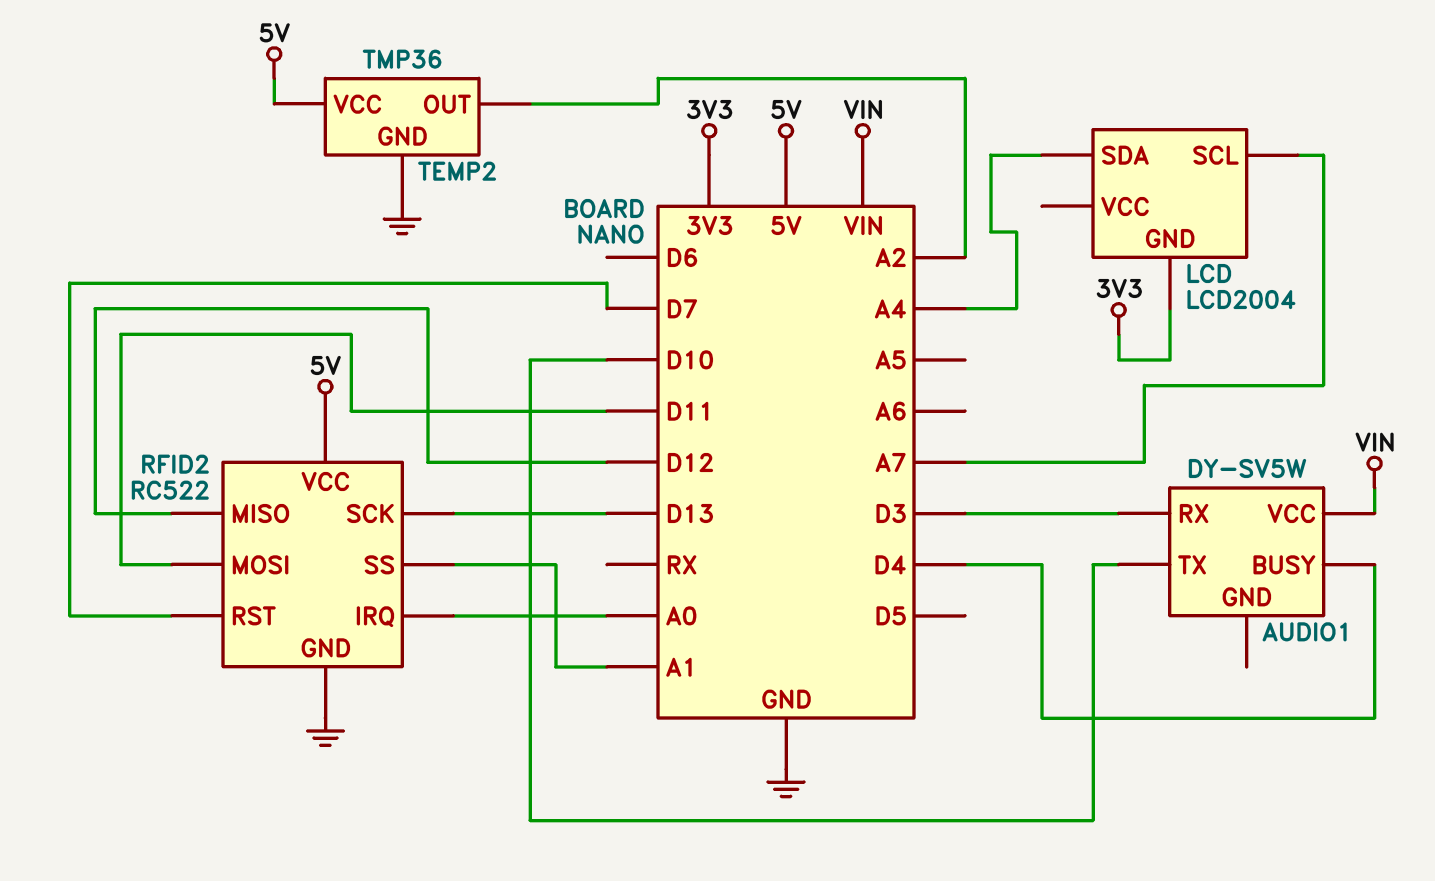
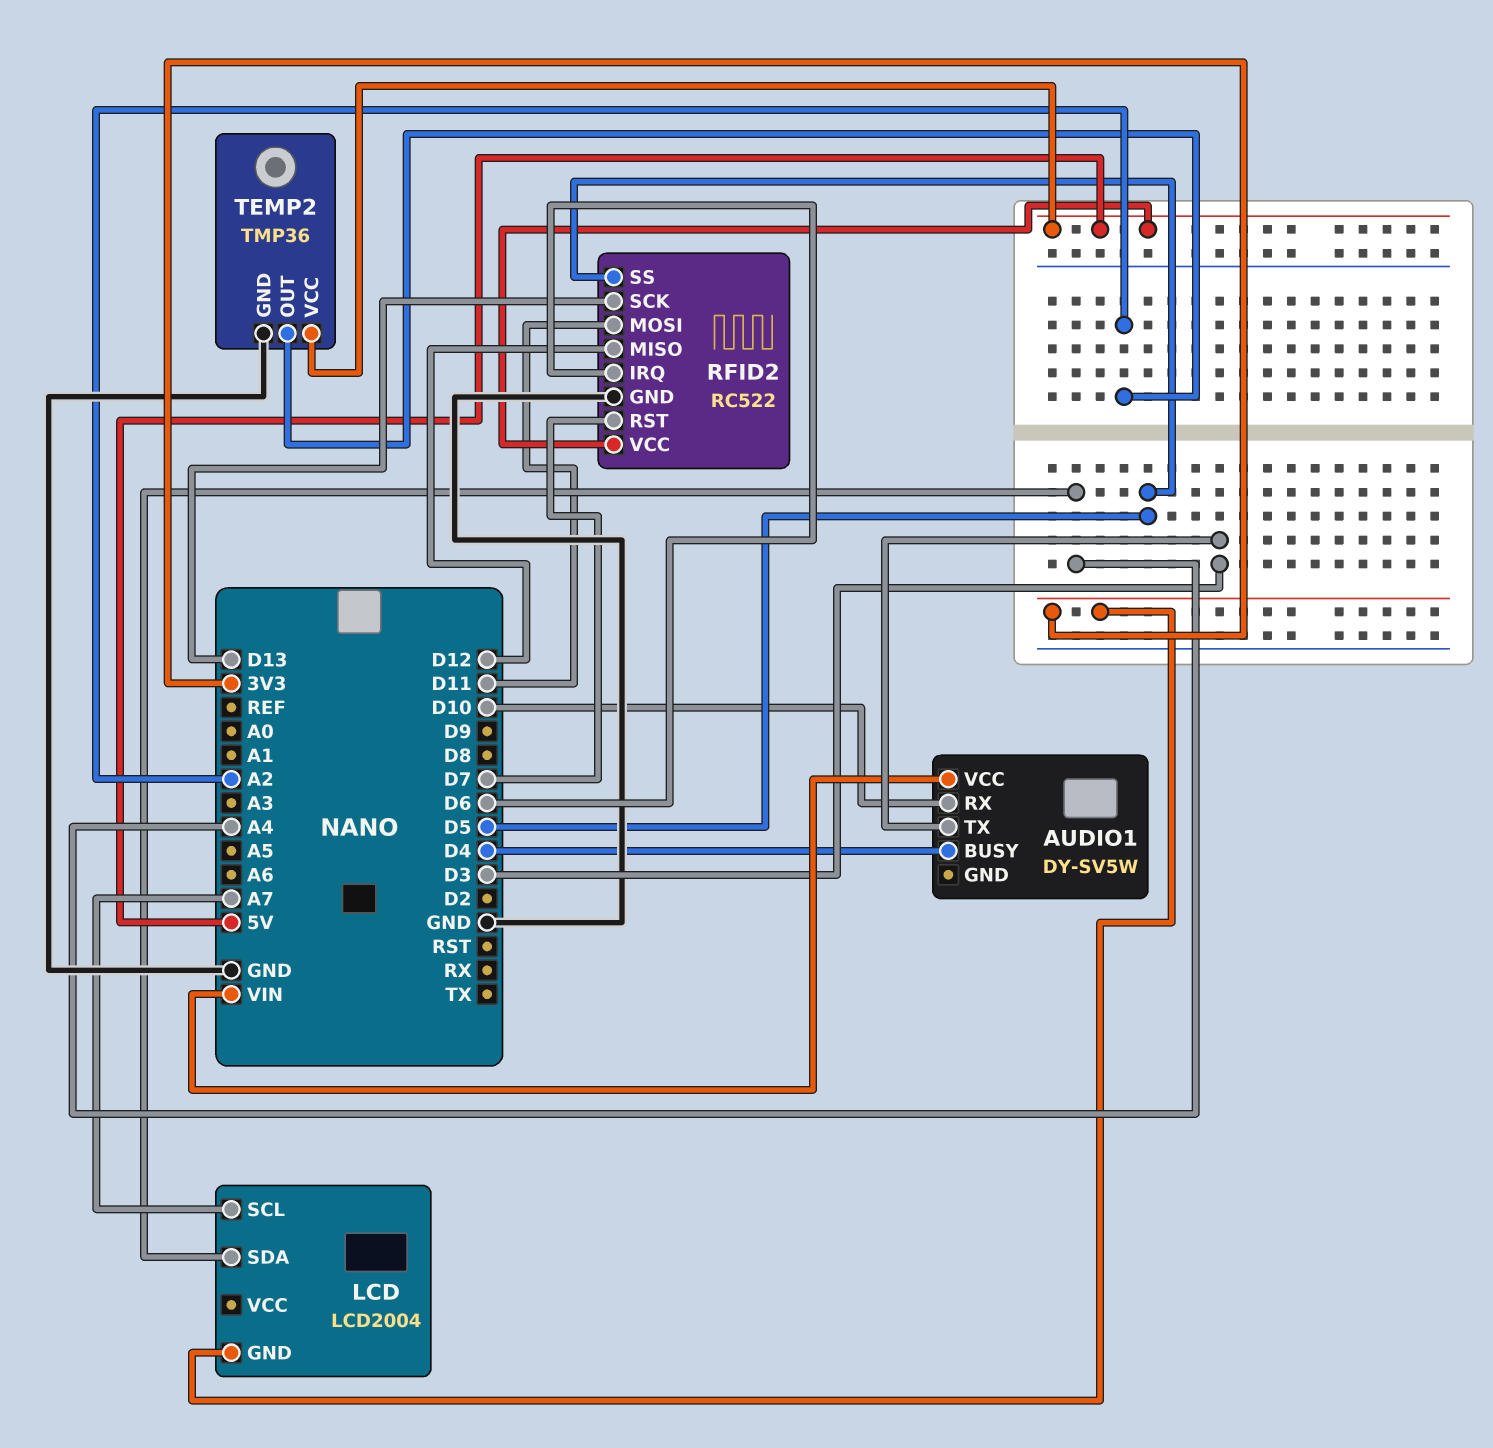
AUDIO1 pin RX: D3 -> D10
AUDIO1 pin TX: D10 -> D3
RFID2 pin IRQ: A0 -> D6
RFID2 pin SS: A1 -> D5

